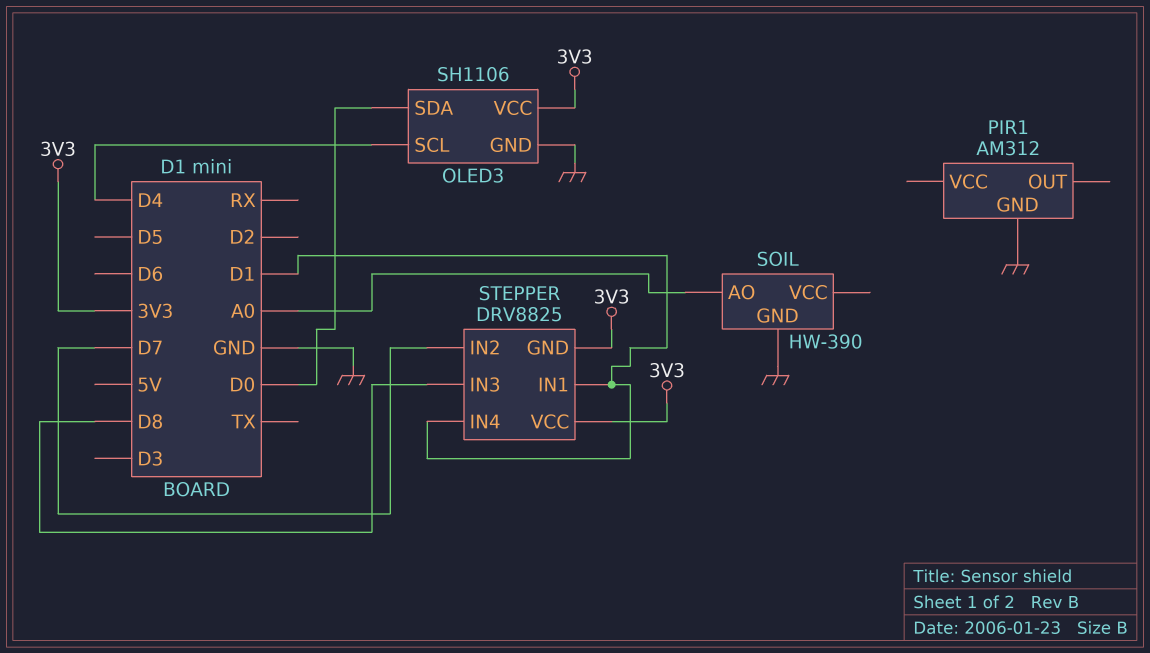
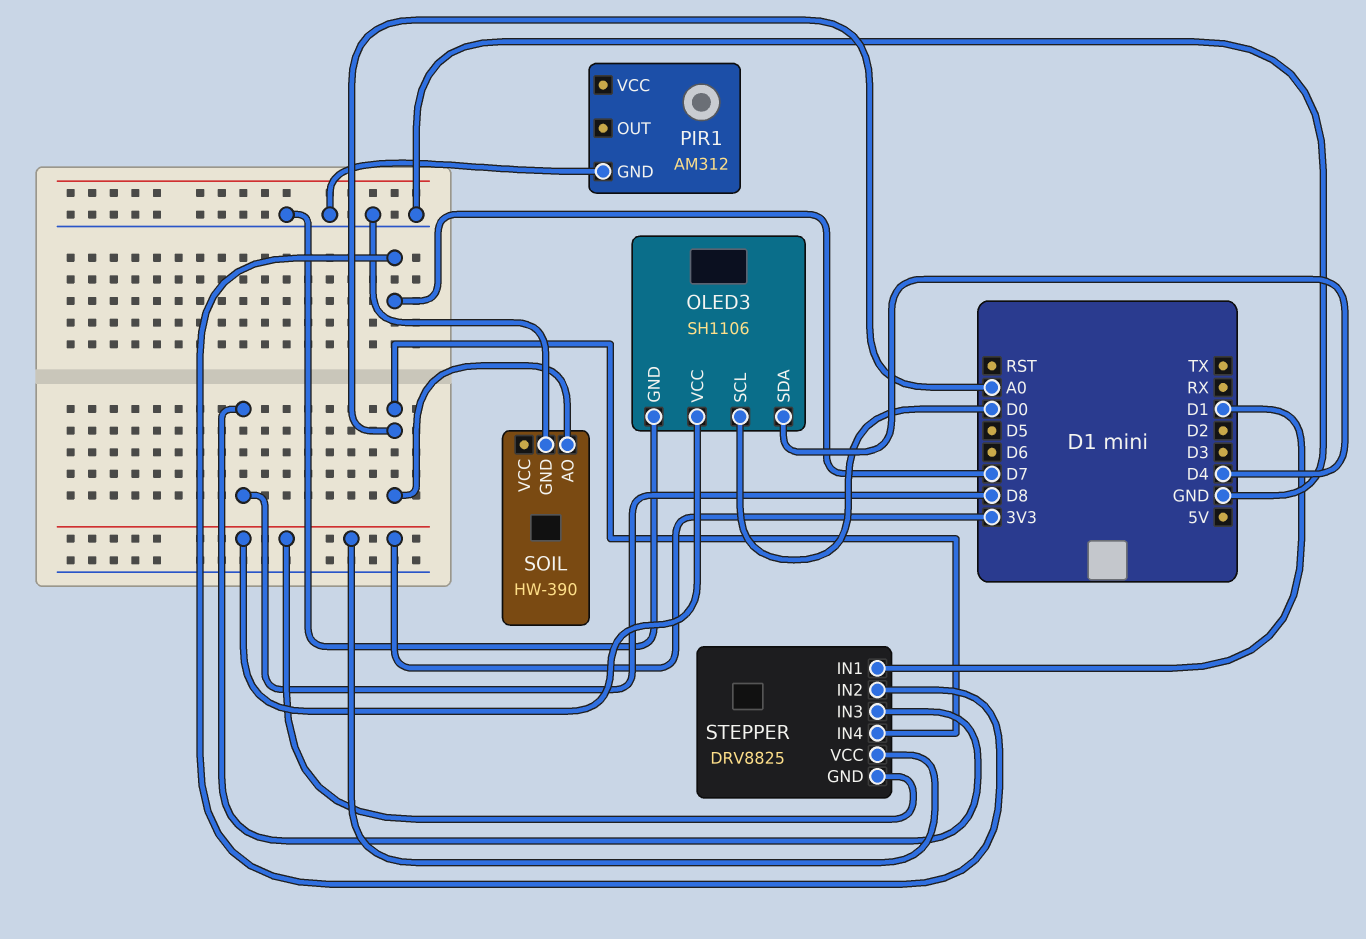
OLED3 pin SCL: D4 -> D0
OLED3 pin SDA: D0 -> D4
STEPPER pin IN4: D1 -> A0

